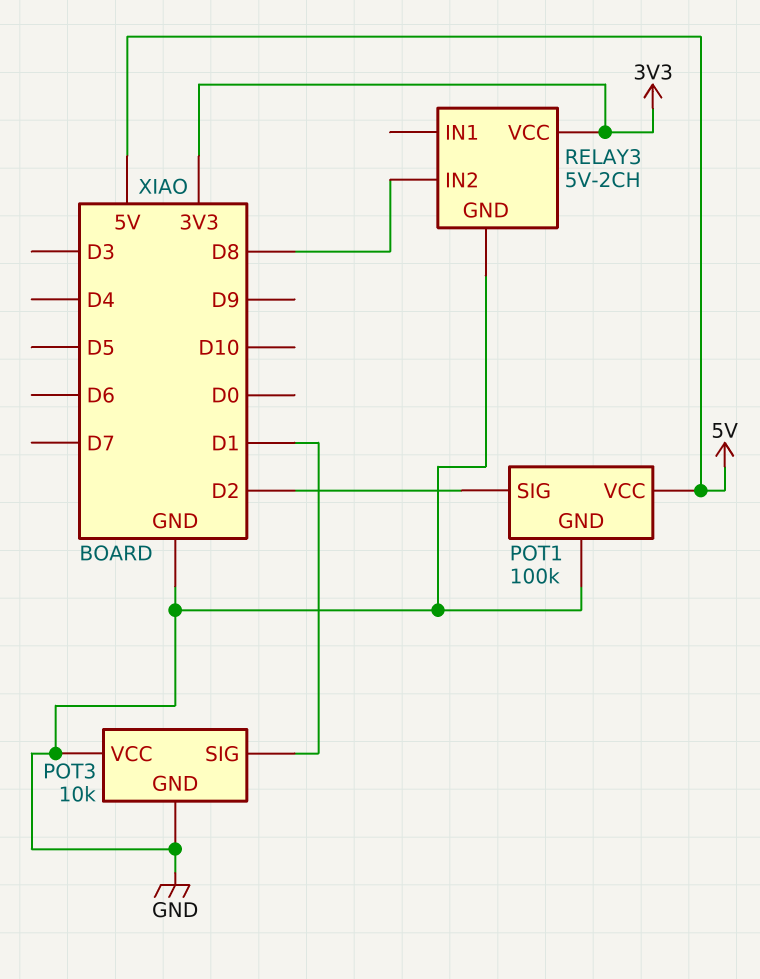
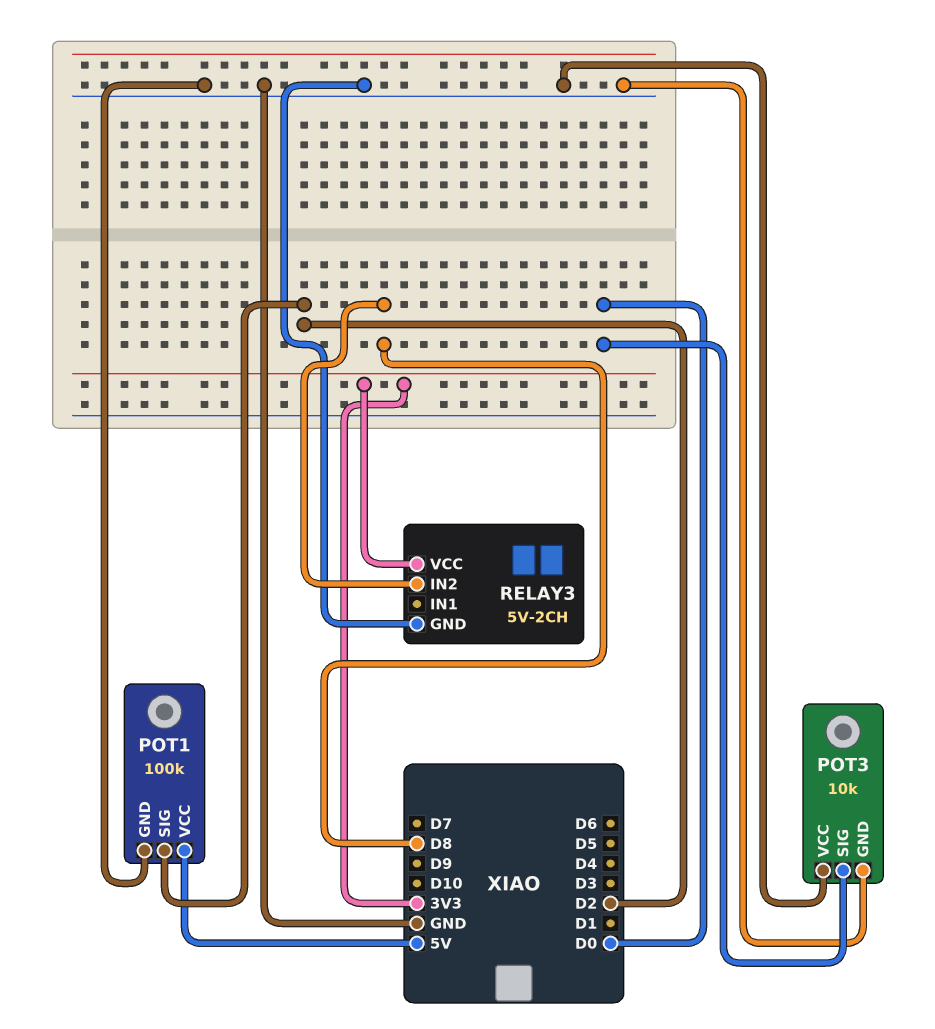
POT3 pin SIG: D1 -> D0

